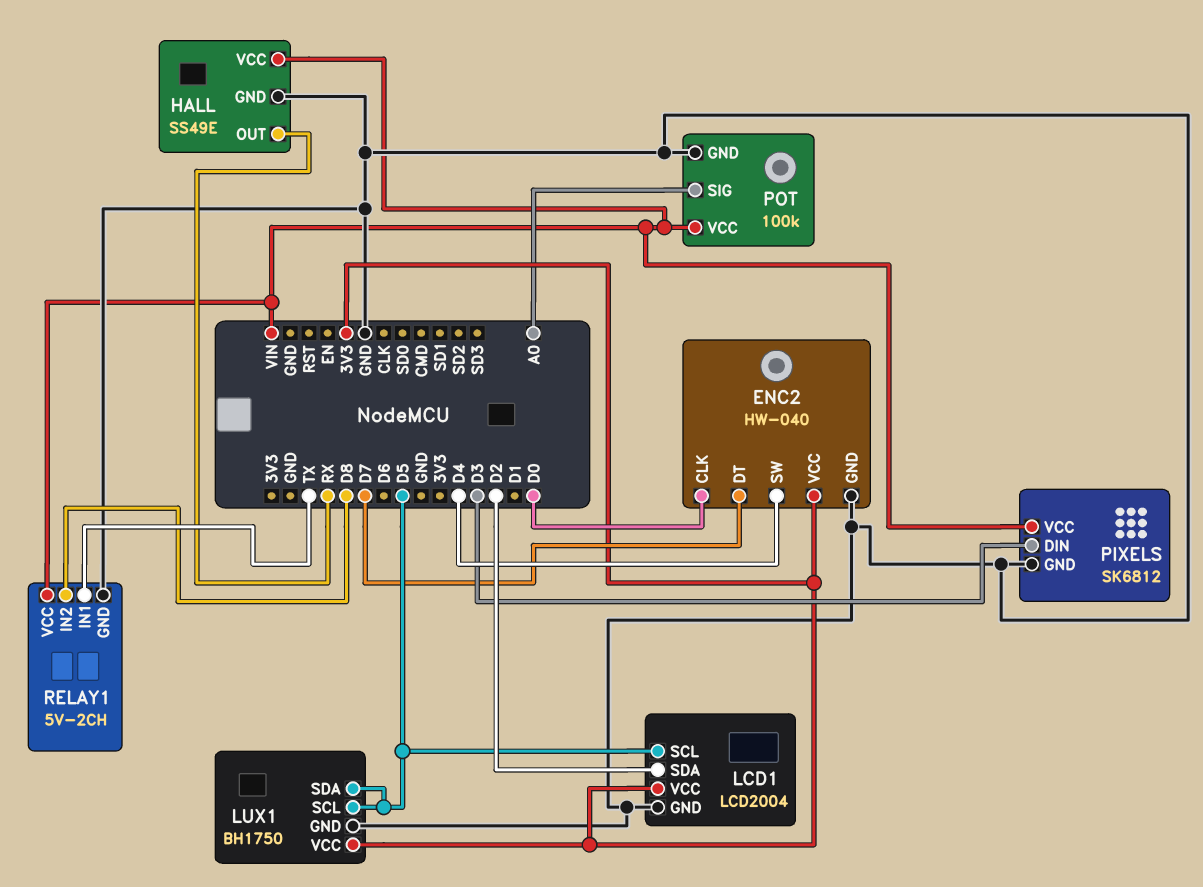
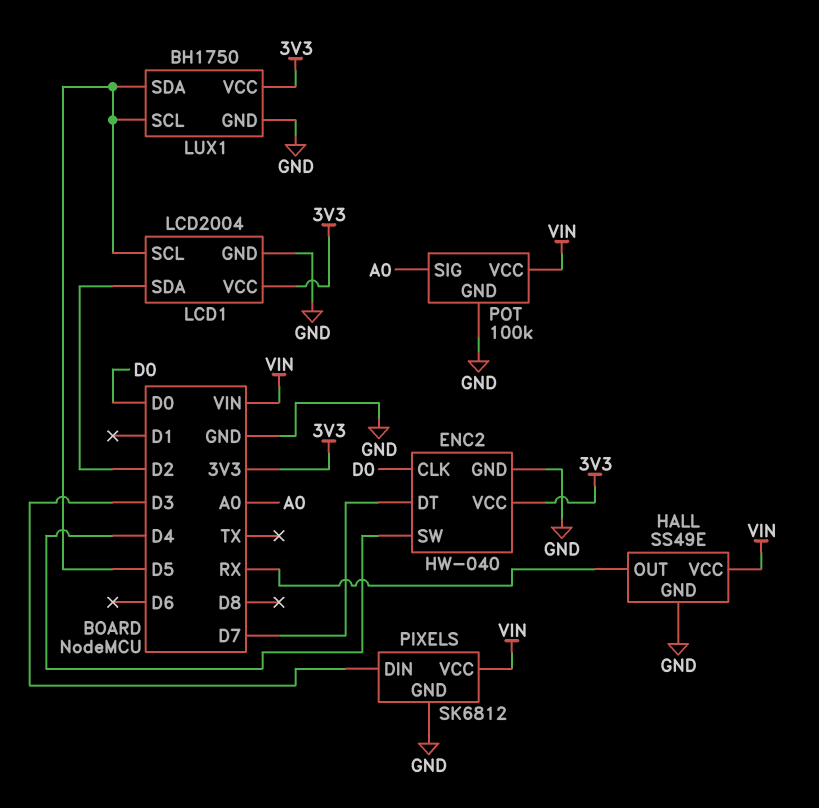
RELAY1: 5V-2CH -> none
RELAY1 pin GND: GND -> none
RELAY1 pin IN1: TX -> none
RELAY1 pin IN2: D8 -> none
RELAY1 pin VCC: VIN -> none

